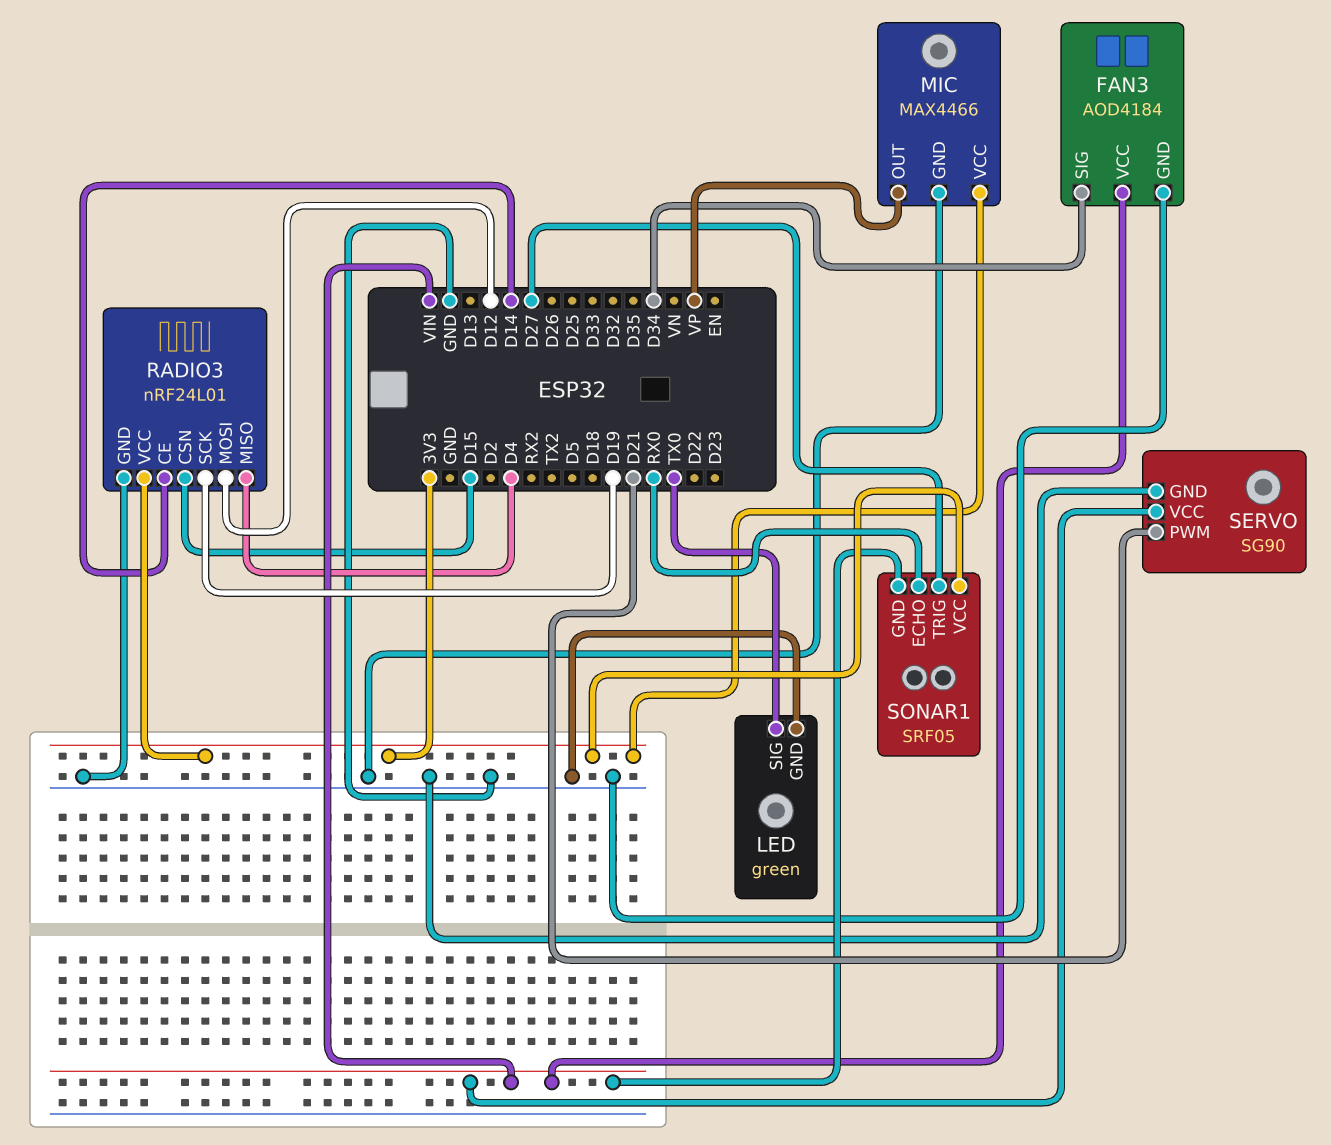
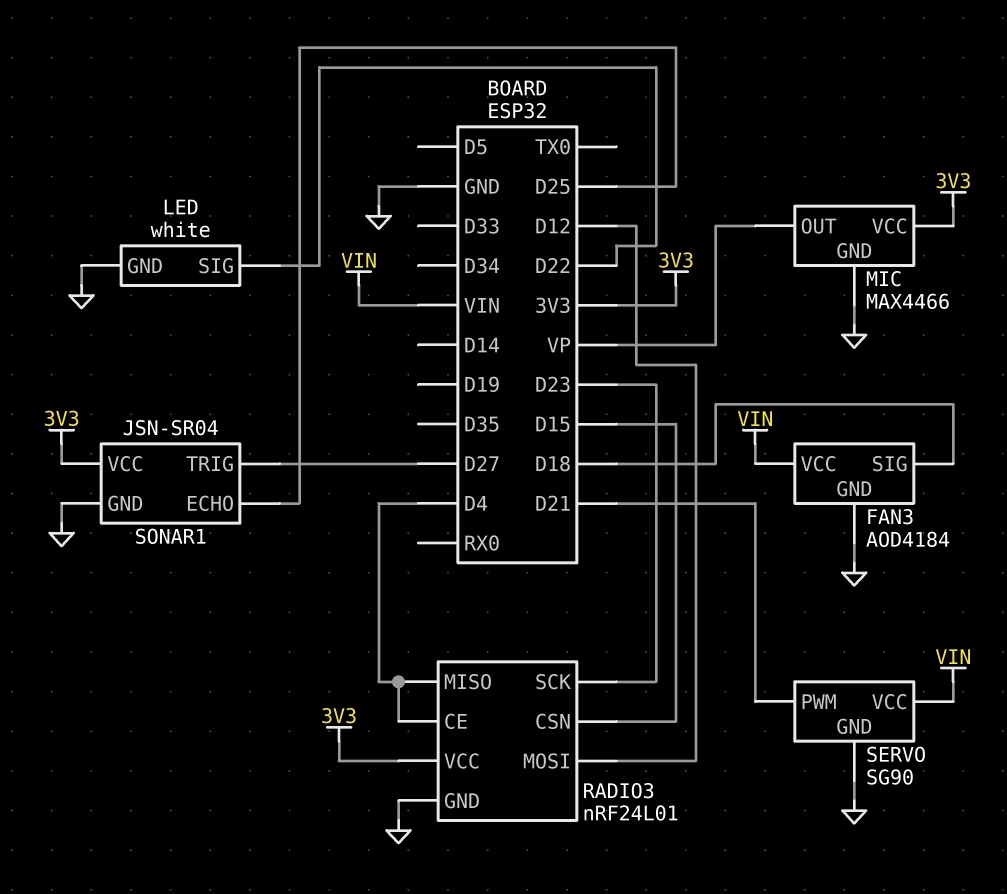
FAN3 pin SIG: D34 -> D18
LED: green -> white
LED pin SIG: TX0 -> D22
RADIO3 pin CE: D14 -> D4
RADIO3 pin SCK: D19 -> D23
SONAR1: SRF05 -> JSN-SR04
SONAR1 pin ECHO: RX0 -> D25
SONAR1 pin GND: VIN -> GND

